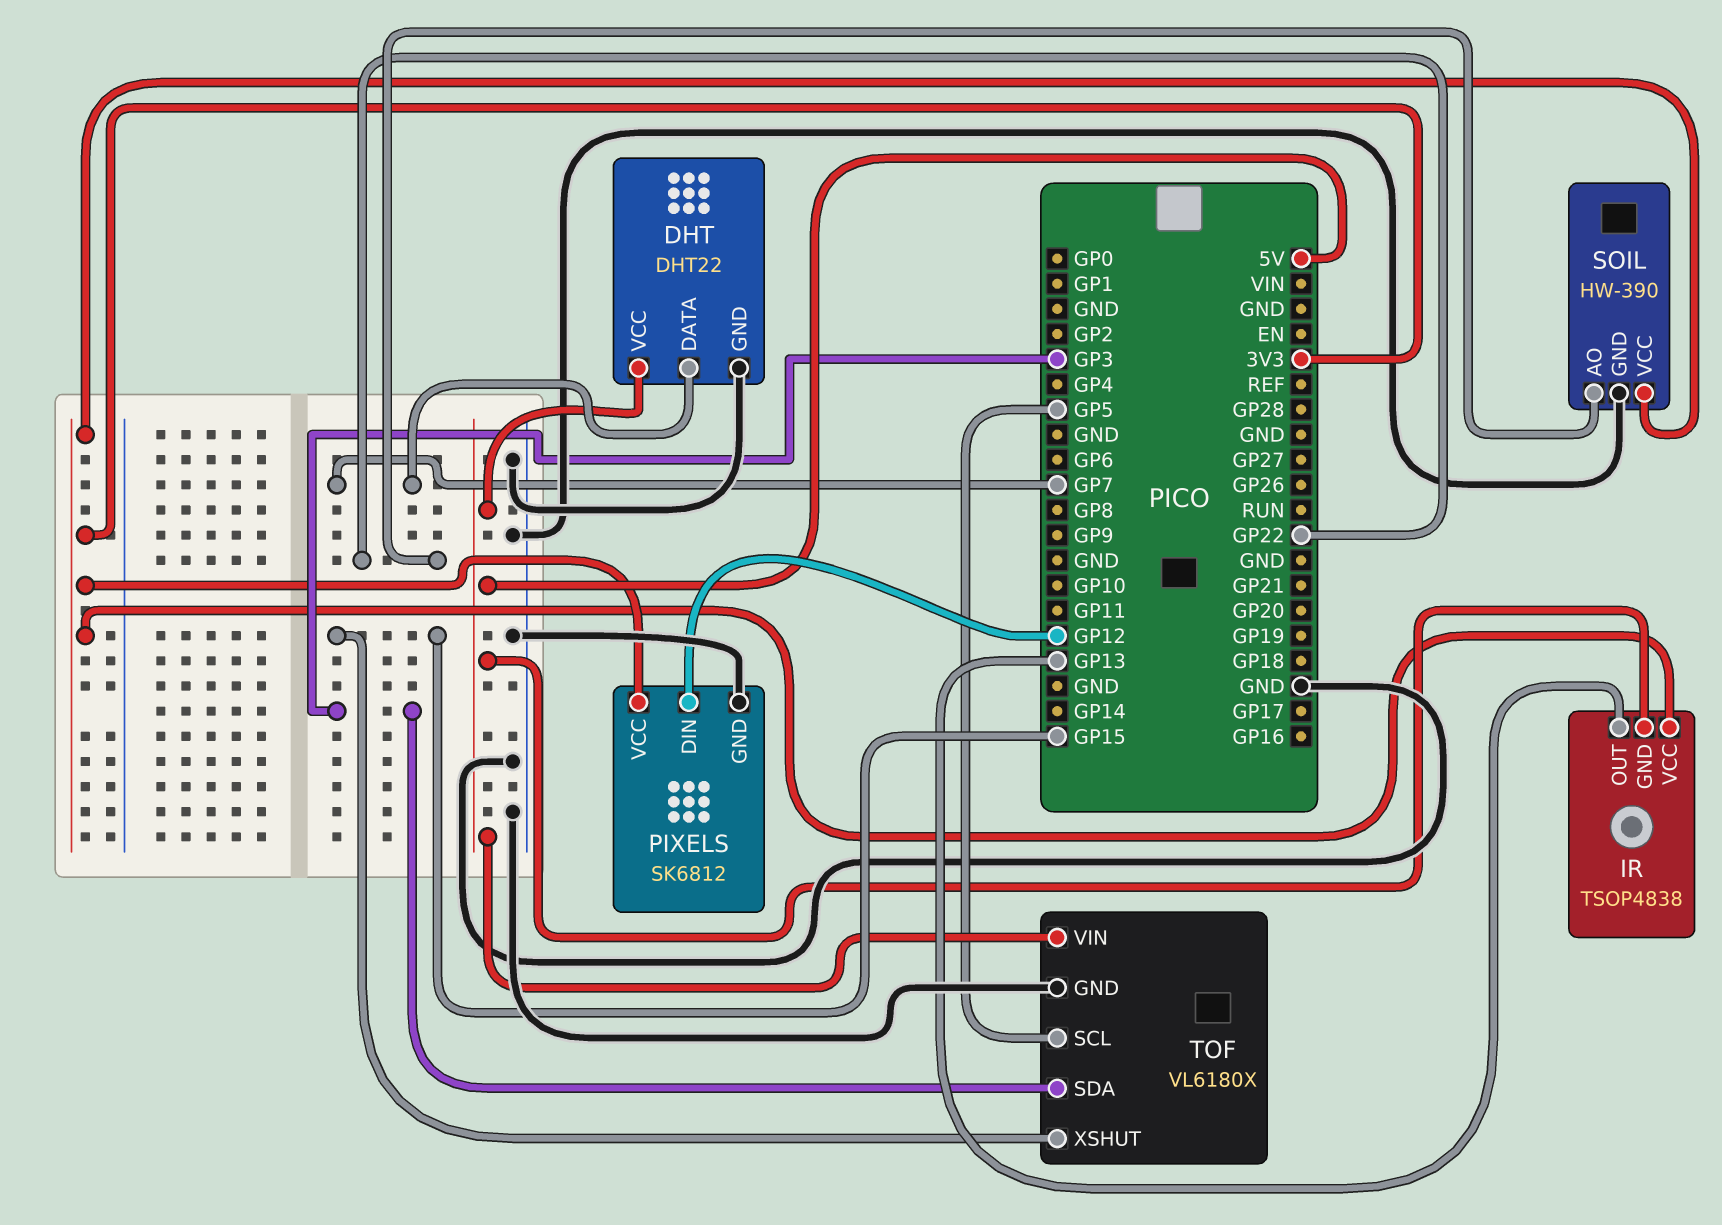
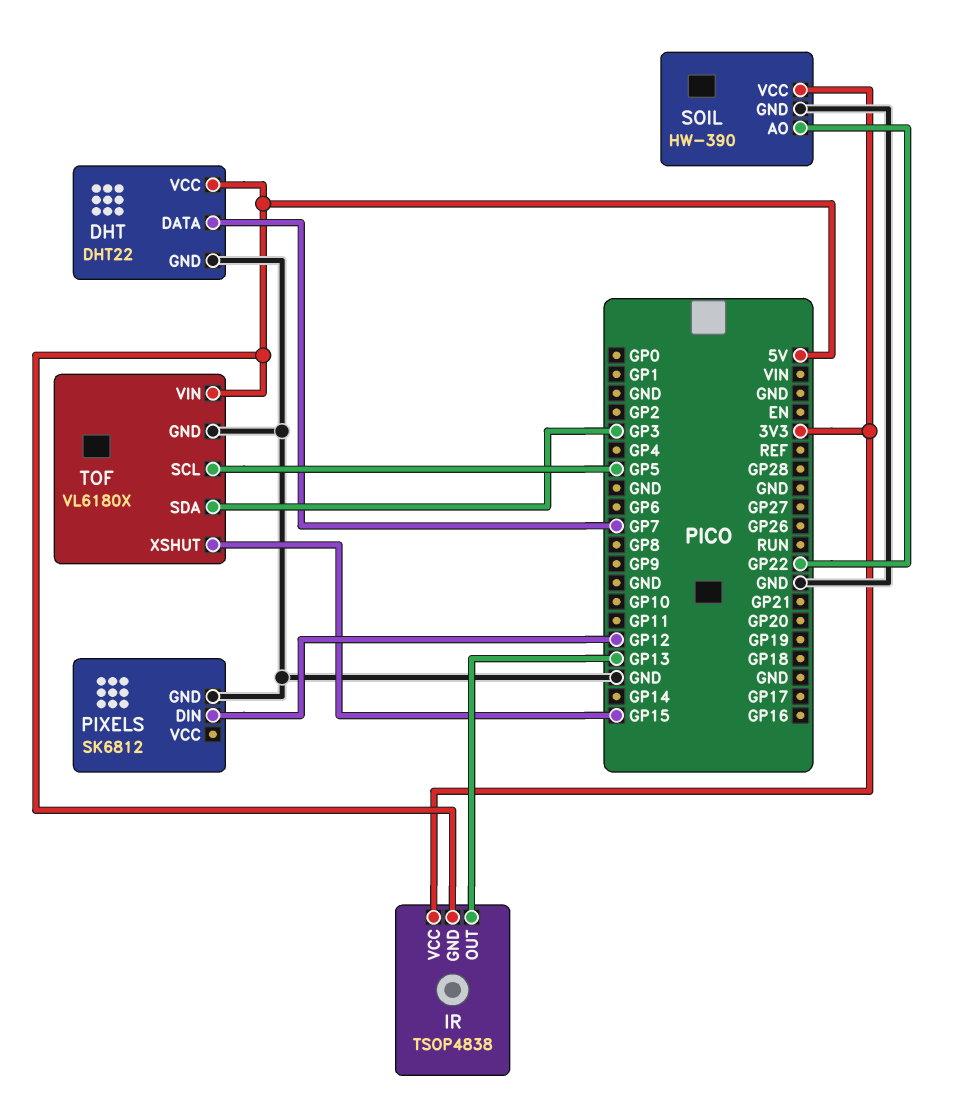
PIXELS pin VCC: 3V3 -> none

